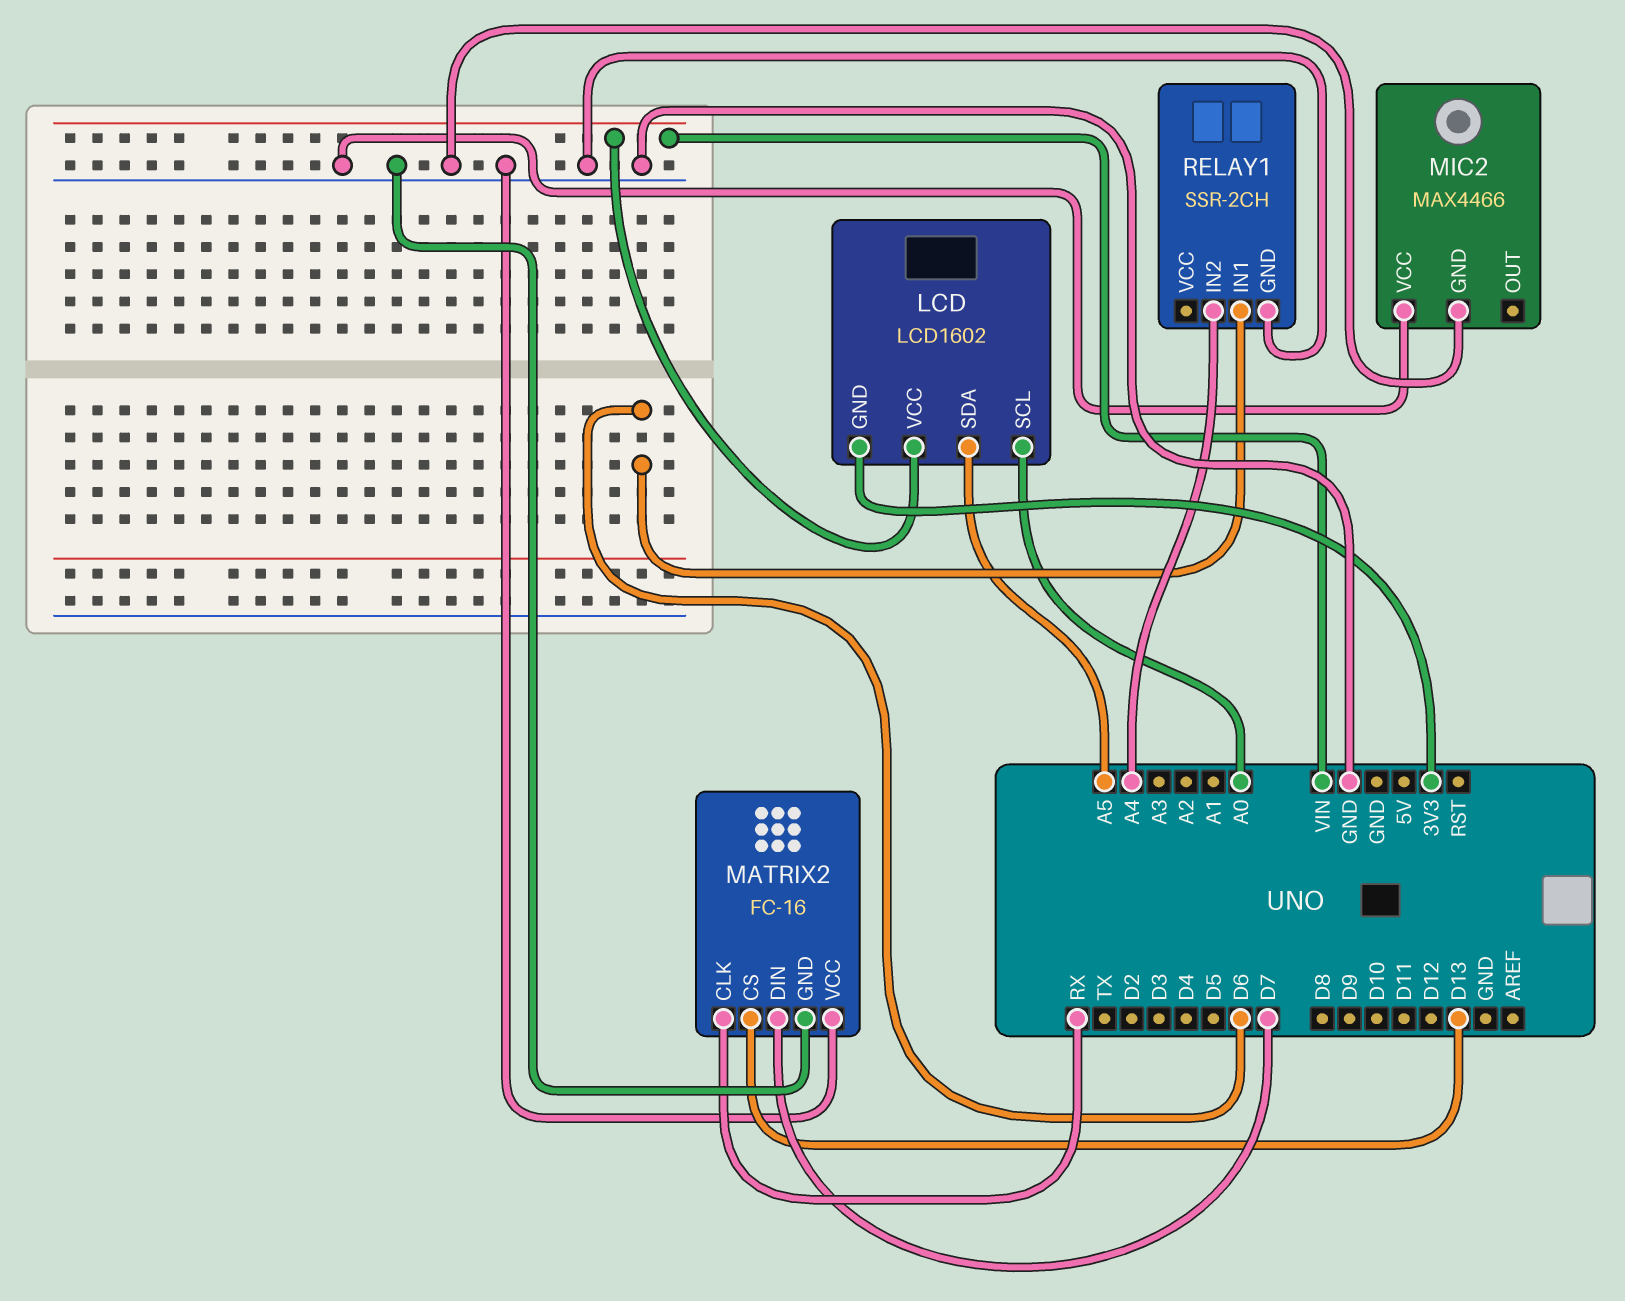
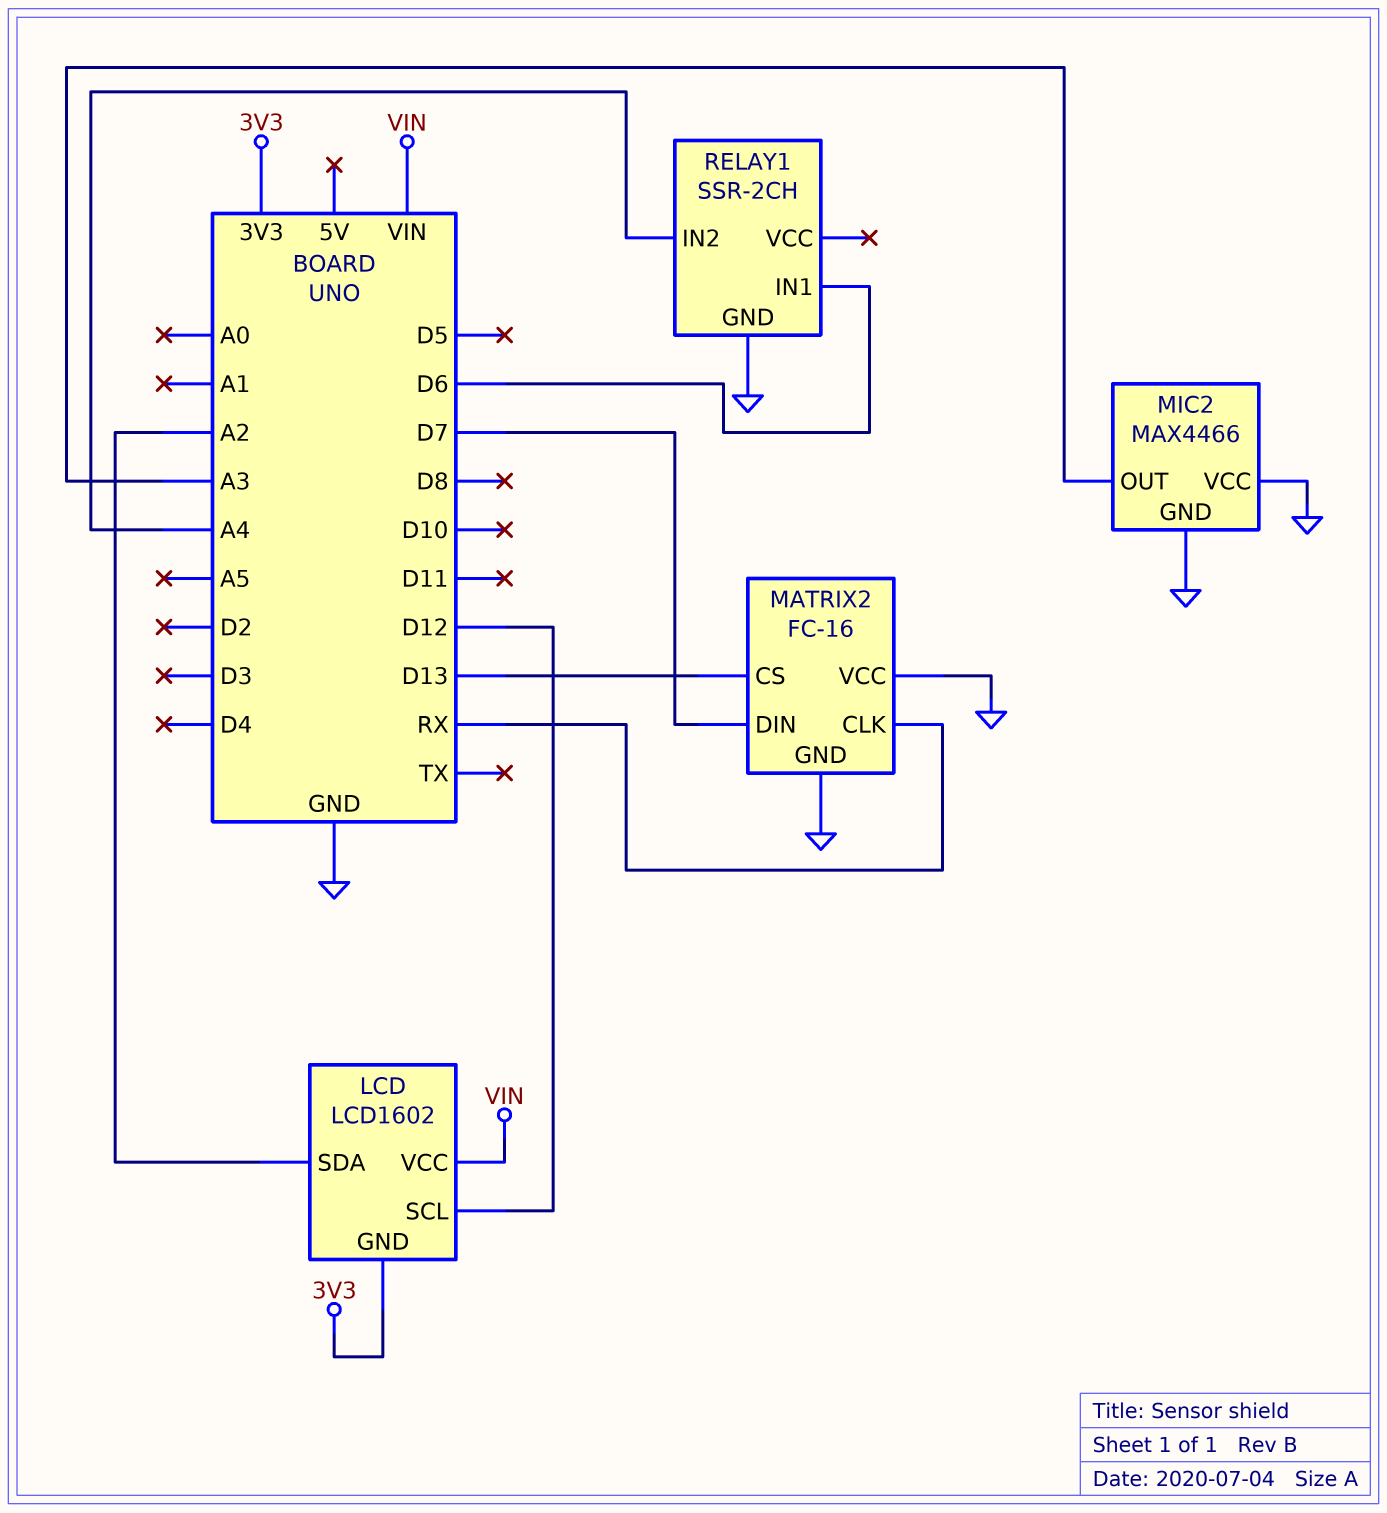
LCD pin SCL: A0 -> D12
LCD pin SDA: A5 -> A2
MIC2 pin OUT: none -> A3

